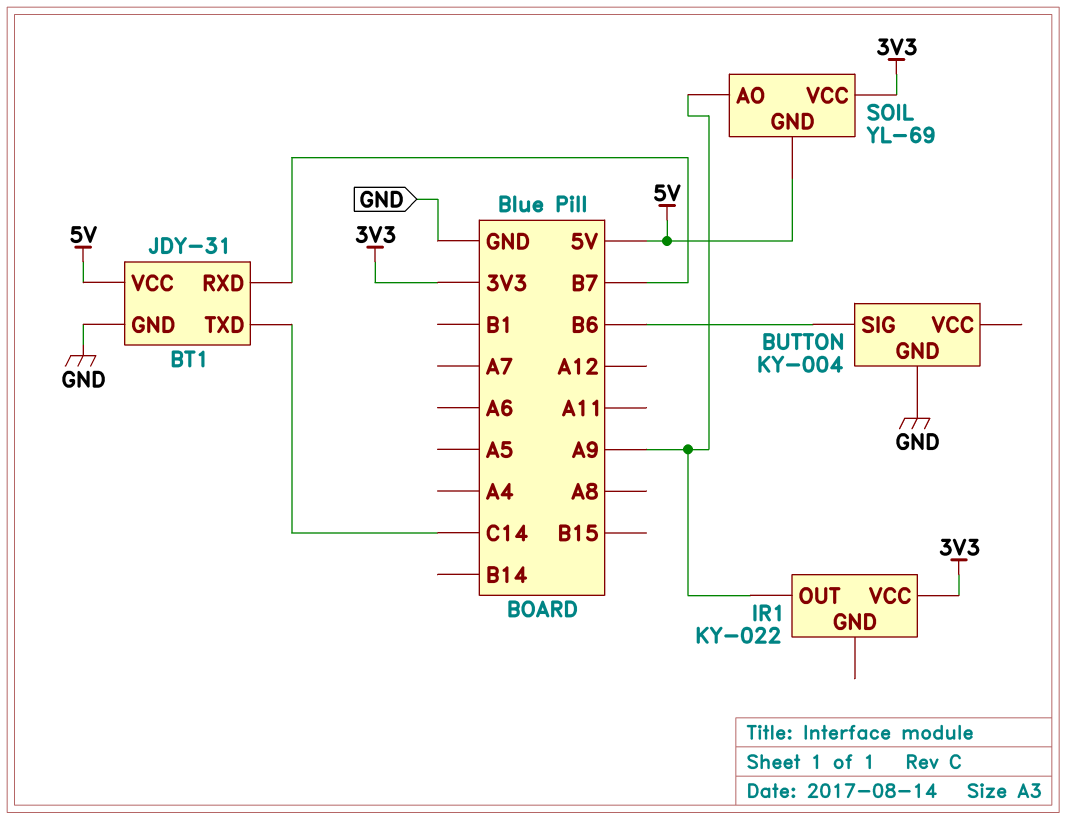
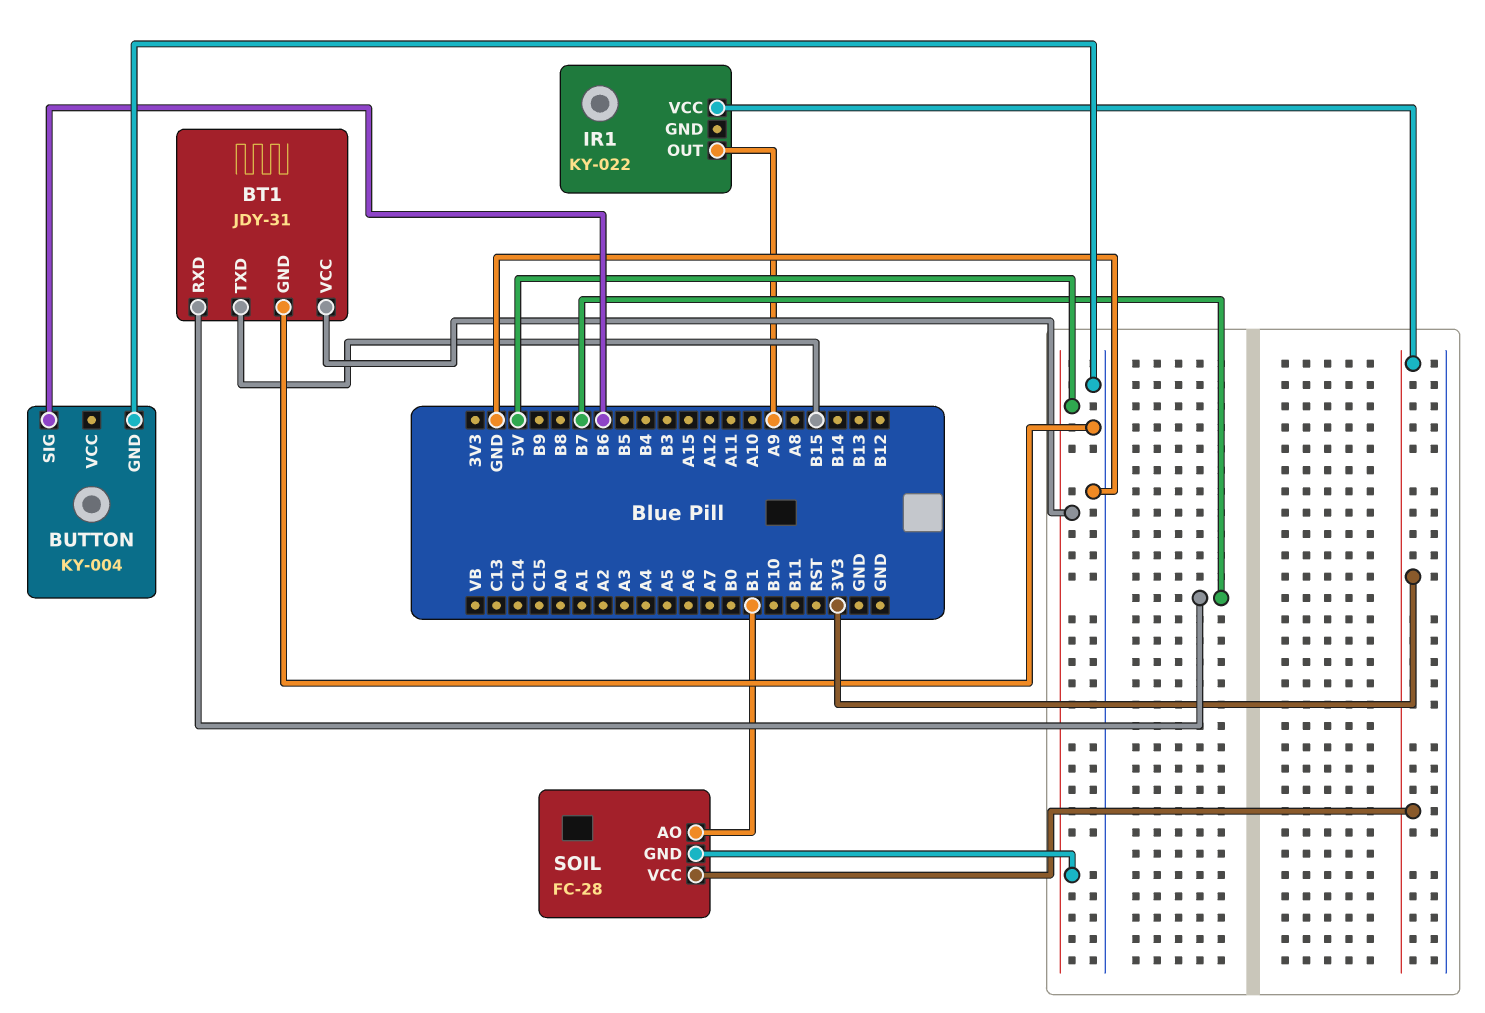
BT1 pin TXD: C14 -> B15
SOIL: YL-69 -> FC-28
SOIL pin AO: A9 -> B1

